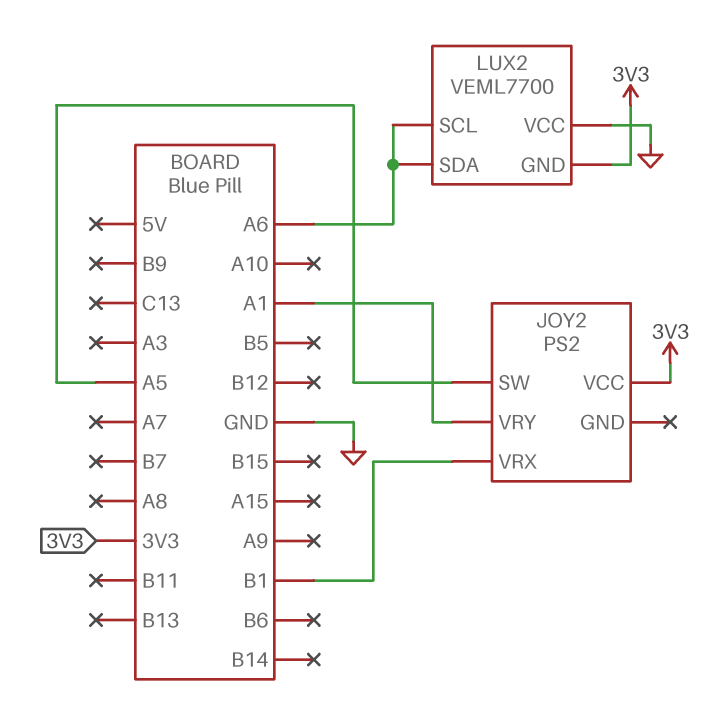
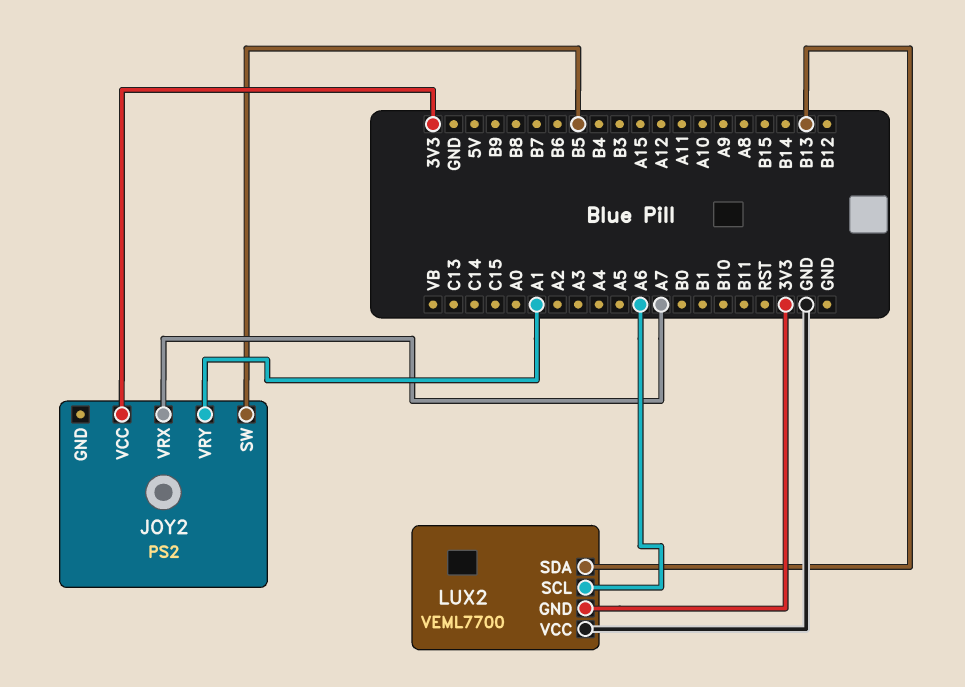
JOY2 pin SW: A5 -> B5
JOY2 pin VRX: B1 -> A7
LUX2 pin SDA: A6 -> B13

